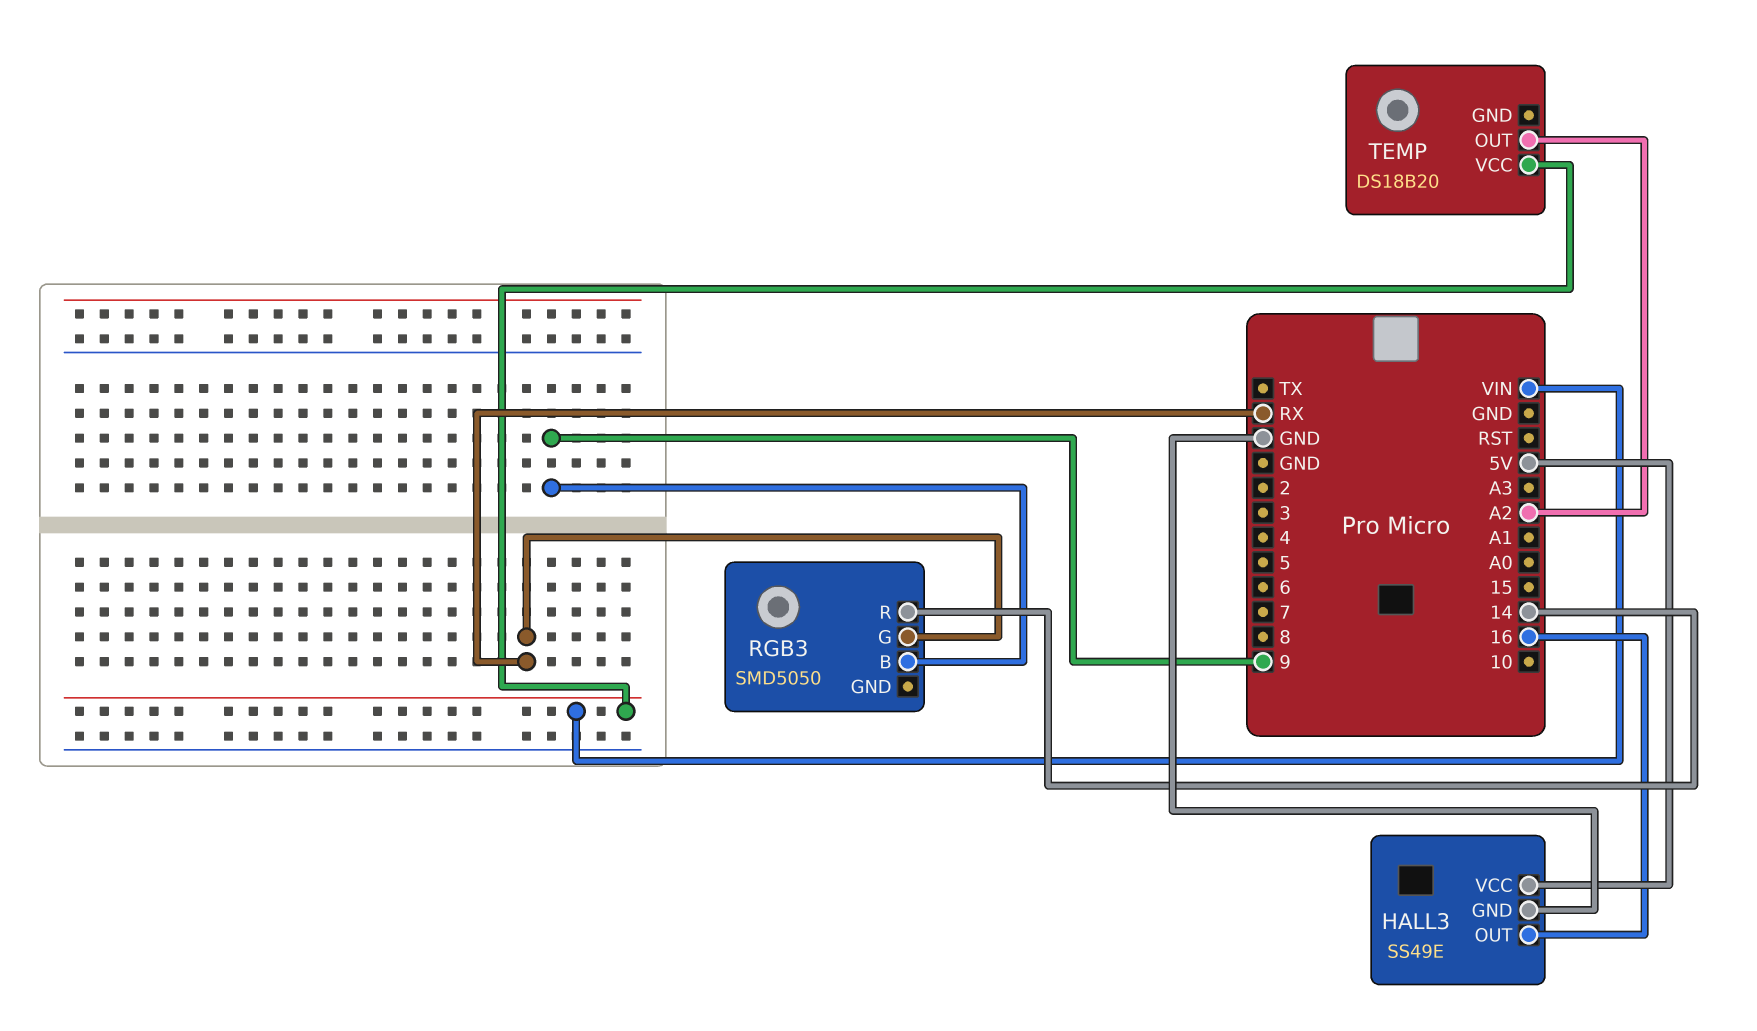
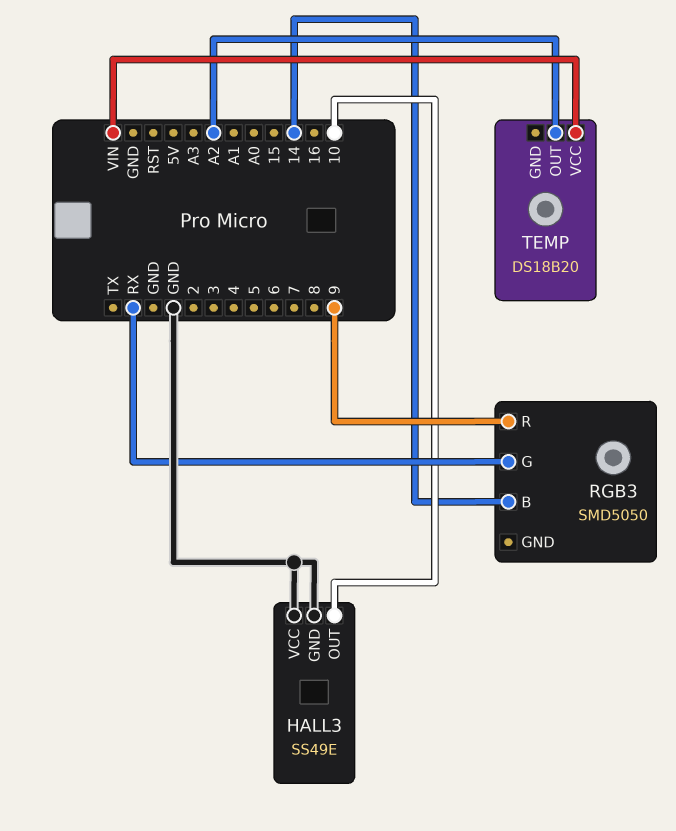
HALL3 pin OUT: 16 -> 10
HALL3 pin VCC: 5V -> GND
RGB3 pin B: 9 -> 14
RGB3 pin R: 14 -> 9

